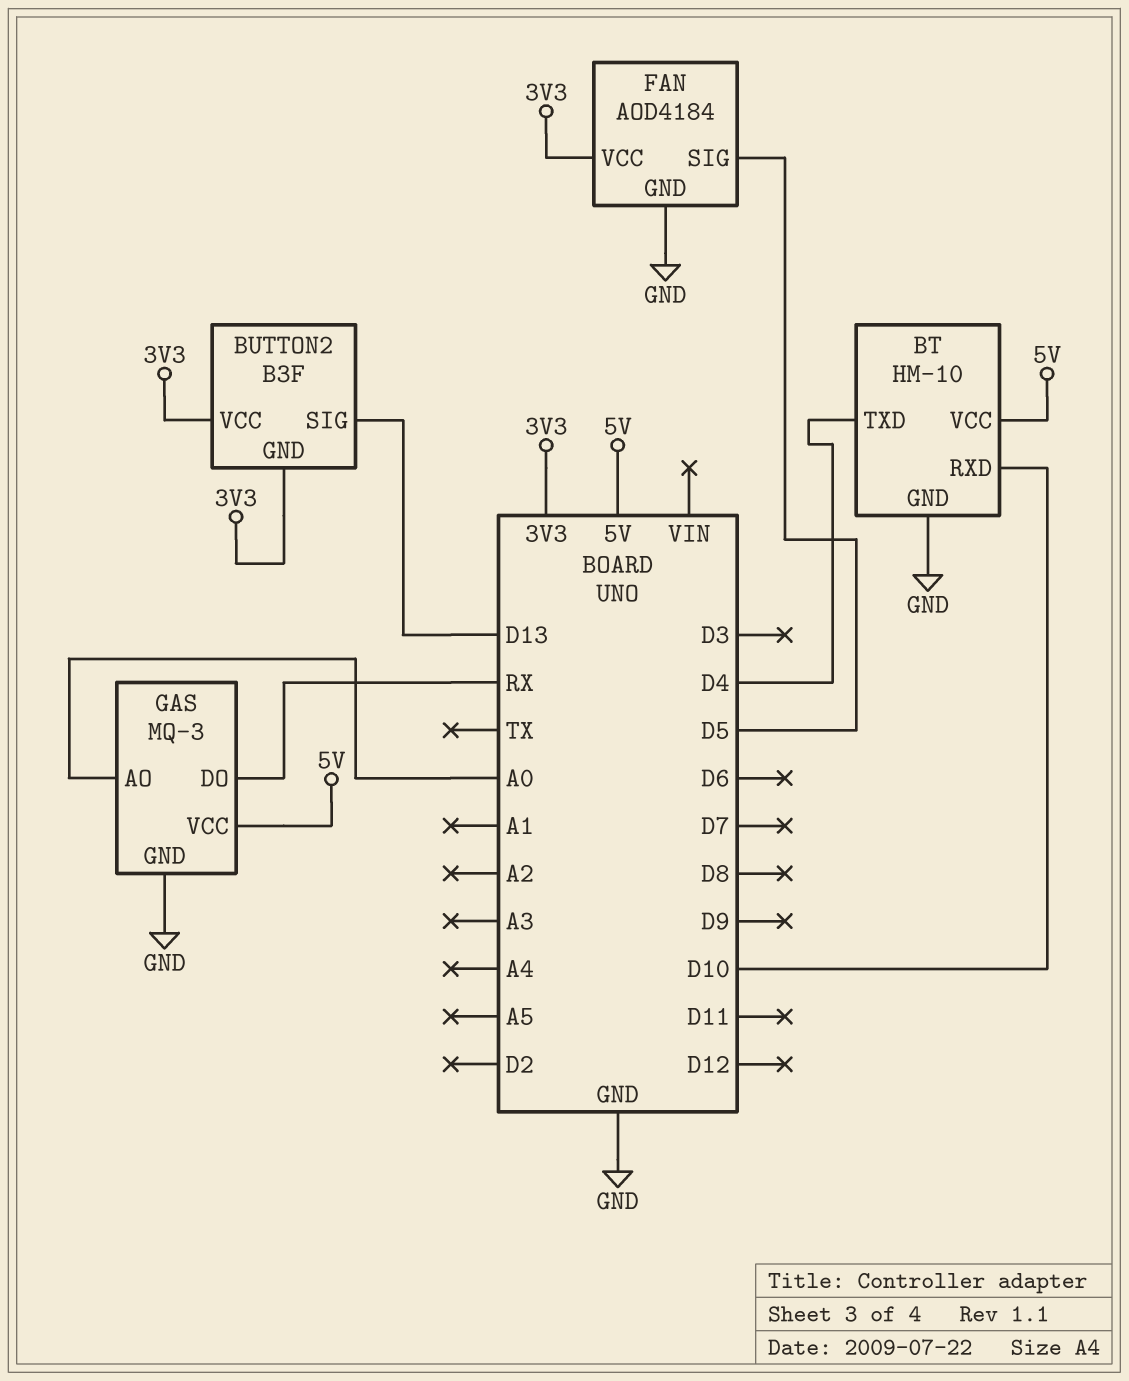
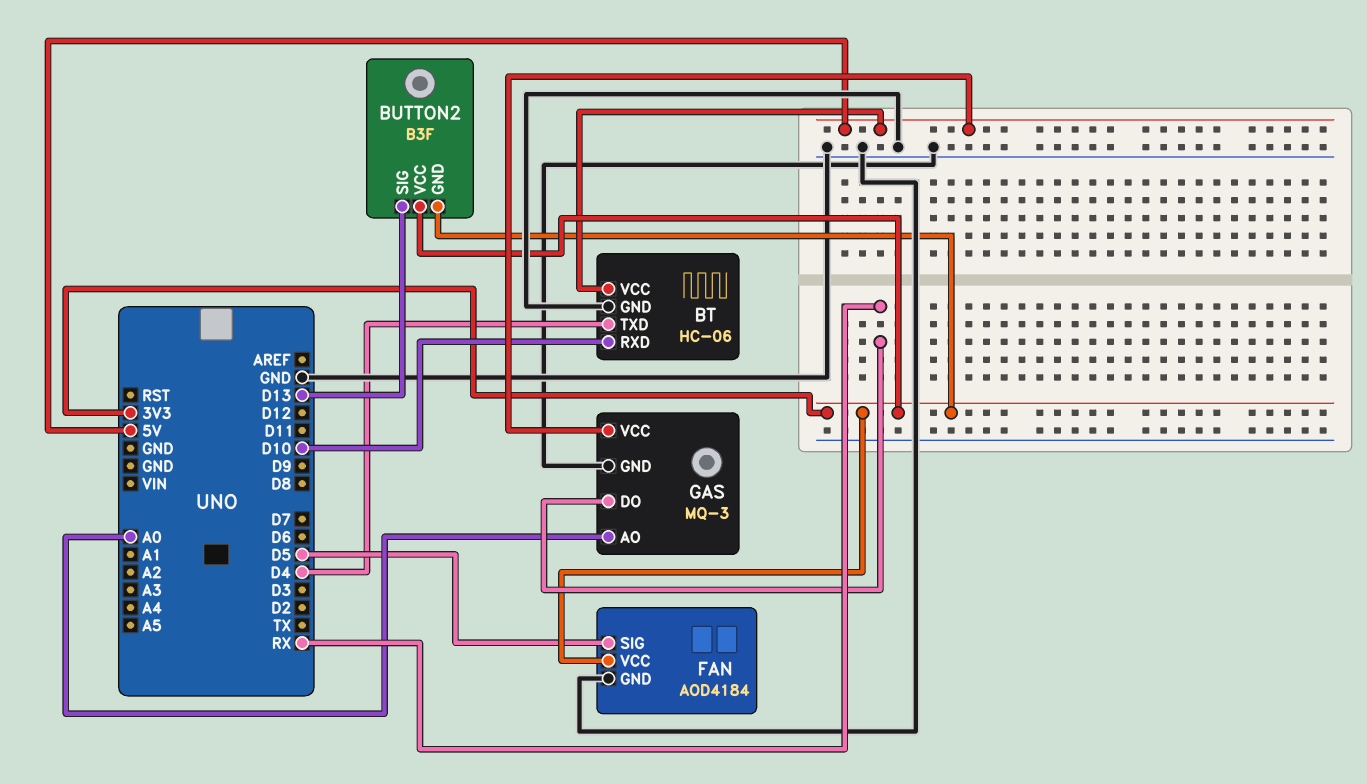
BT: HM-10 -> HC-06

